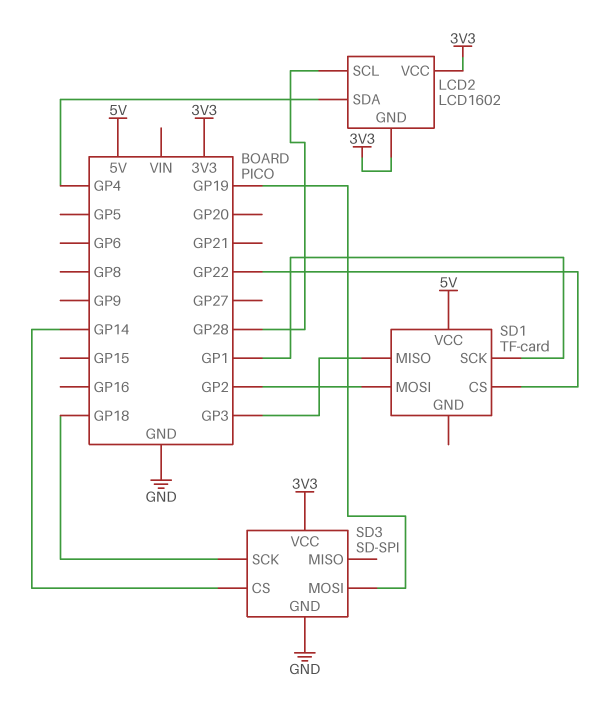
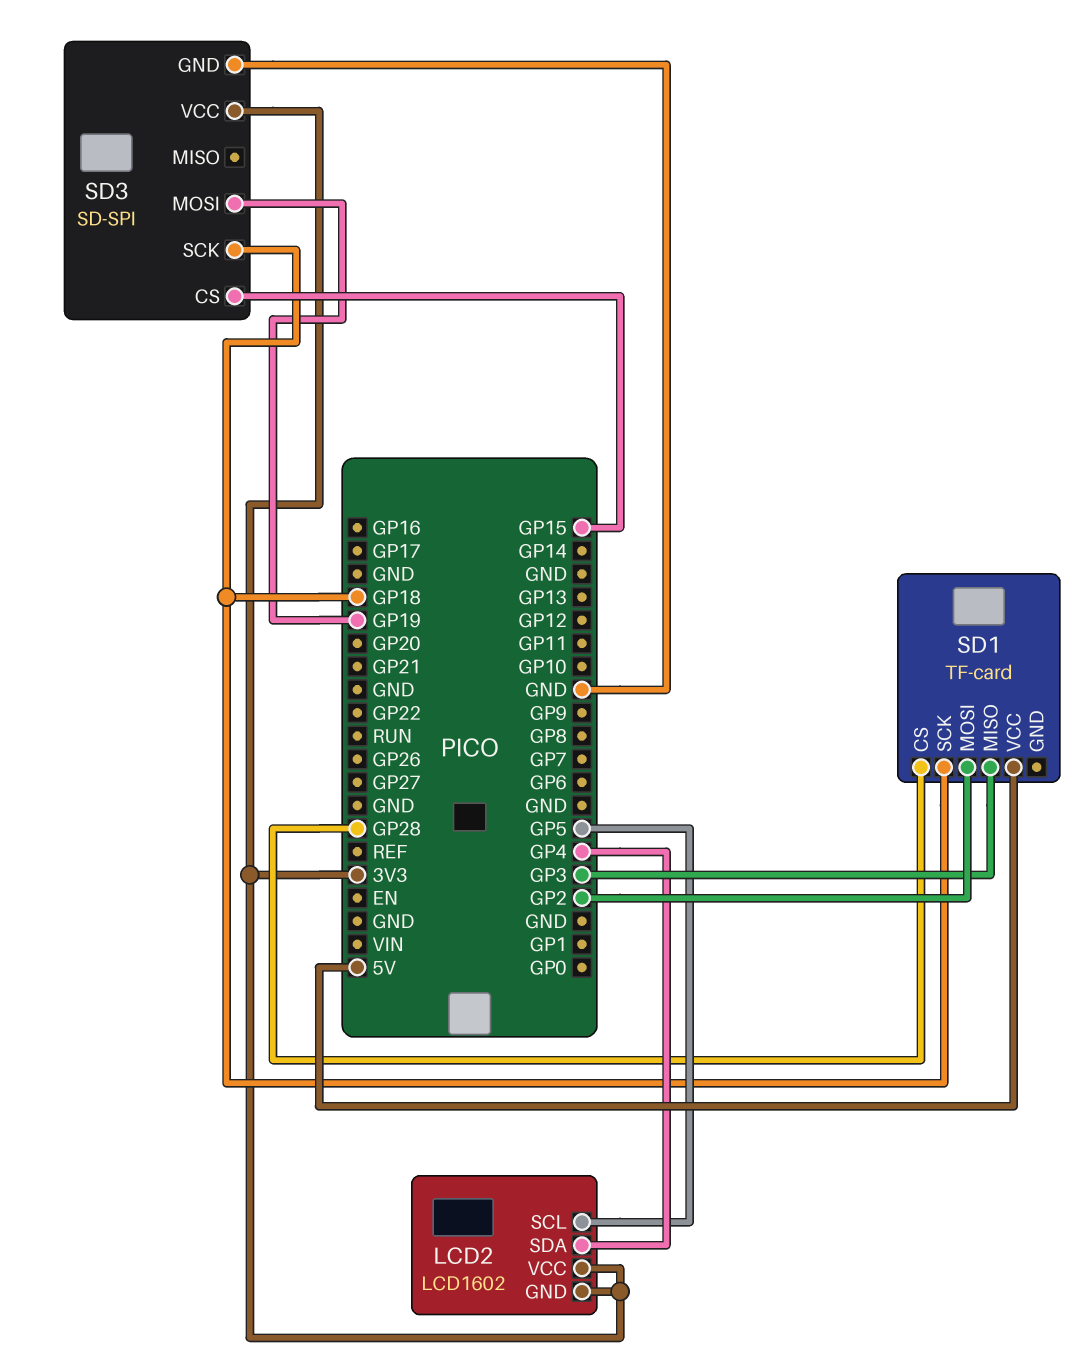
LCD2 pin SCL: GP28 -> GP5
SD1 pin CS: GP22 -> GP28
SD1 pin SCK: GP1 -> GP18
SD3 pin CS: GP14 -> GP15

